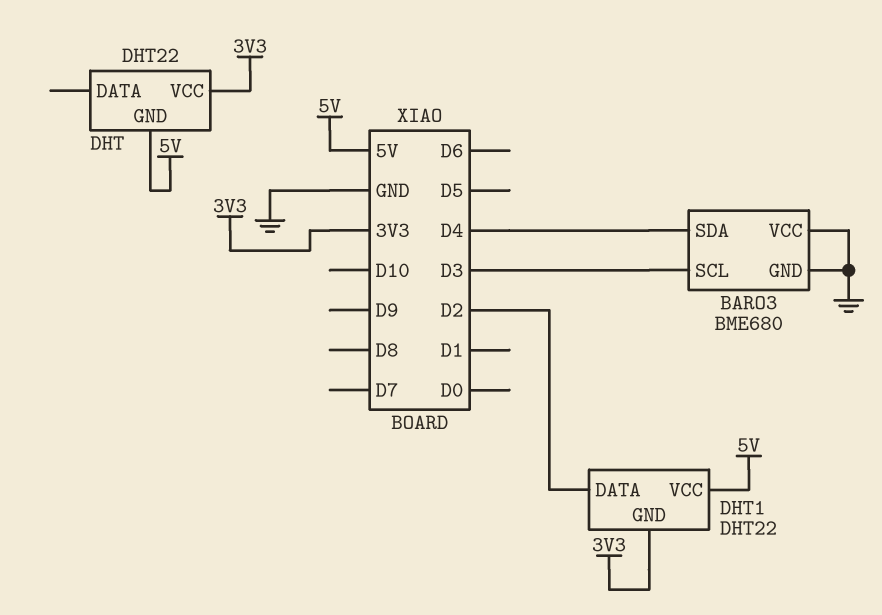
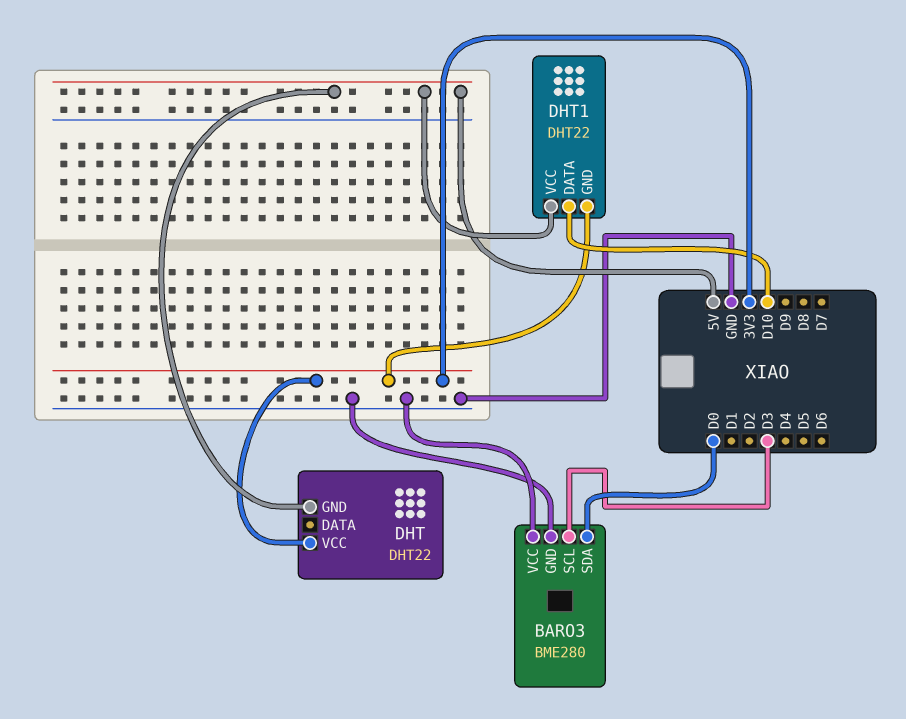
BARO3: BME680 -> BME280
BARO3 pin SDA: D4 -> D0
DHT1 pin DATA: D2 -> D10

